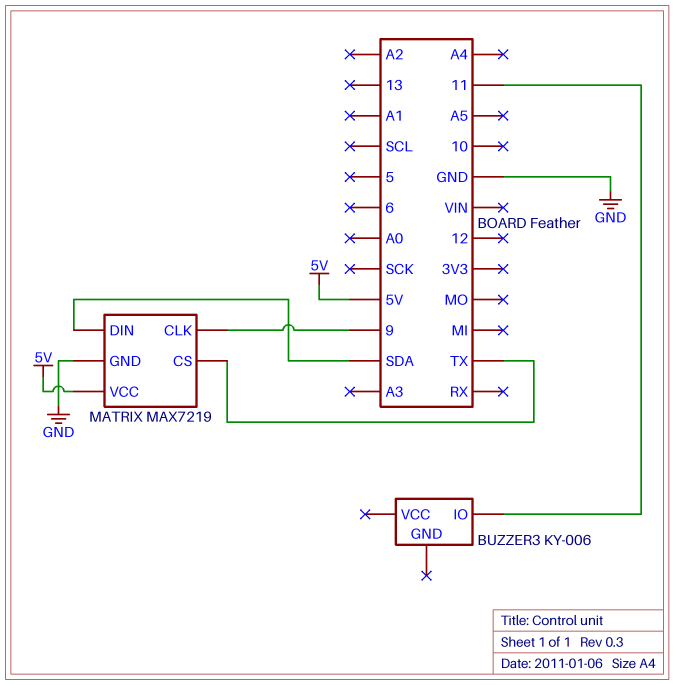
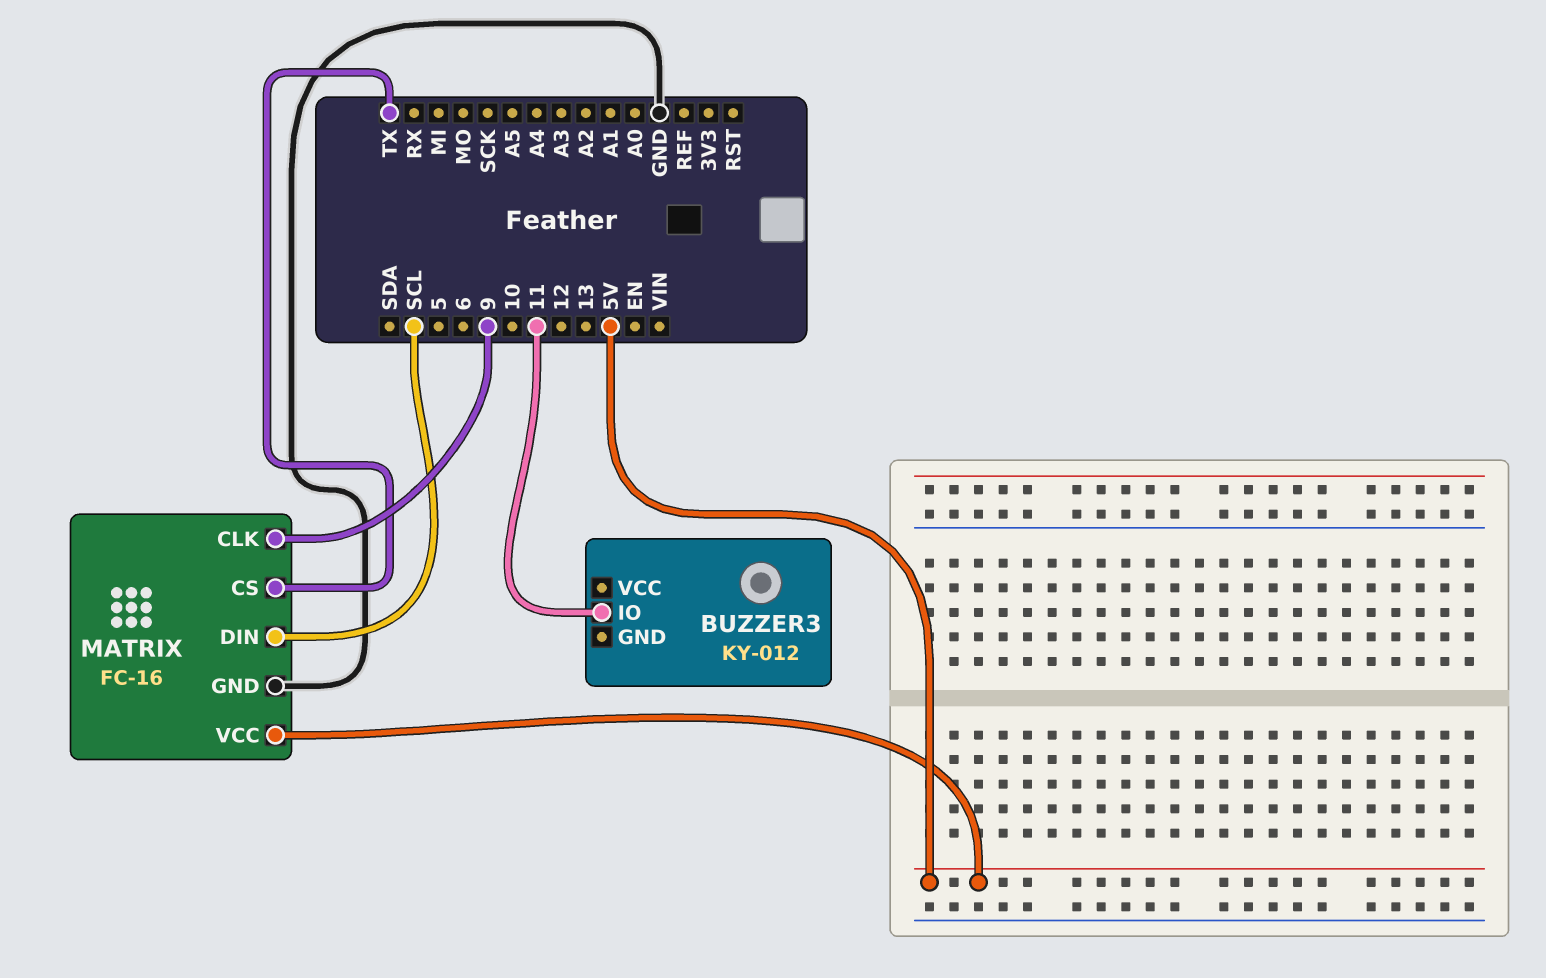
BUZZER3: KY-006 -> KY-012
MATRIX: MAX7219 -> FC-16
MATRIX pin DIN: SDA -> SCL

